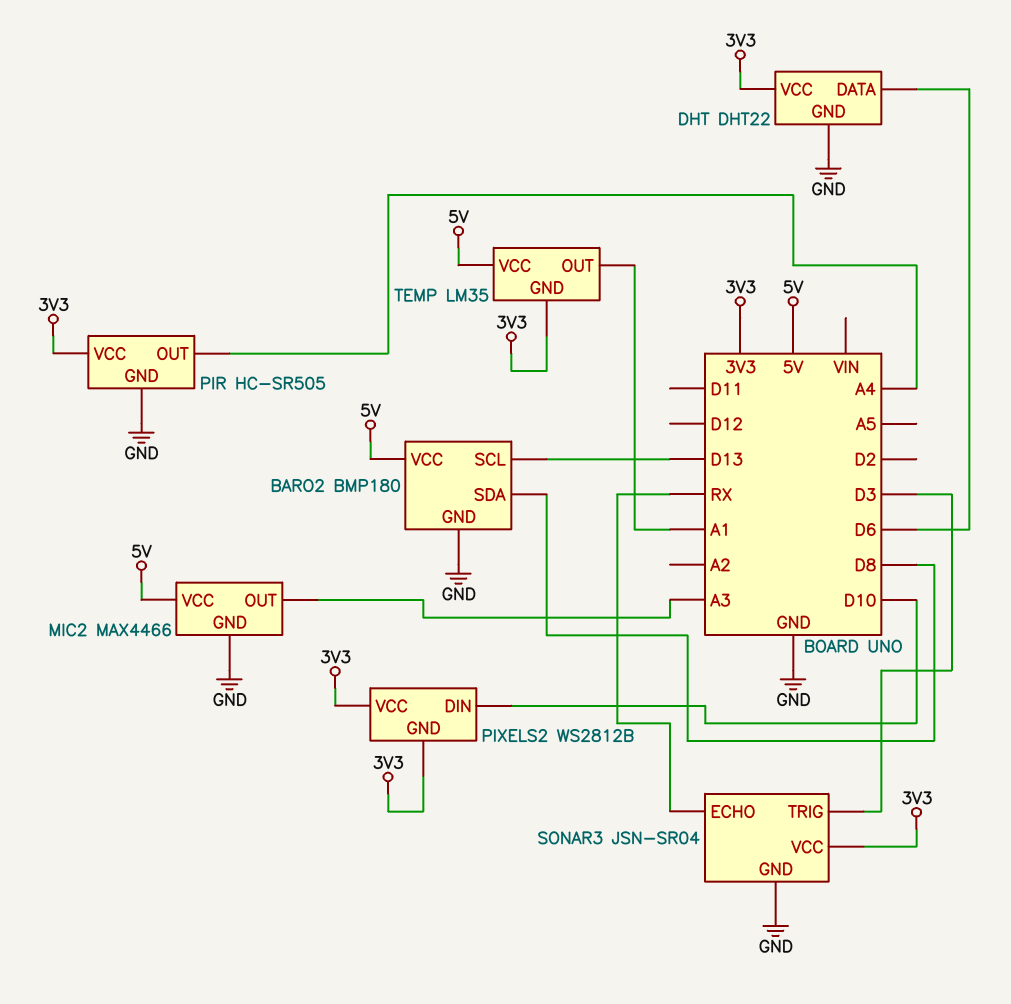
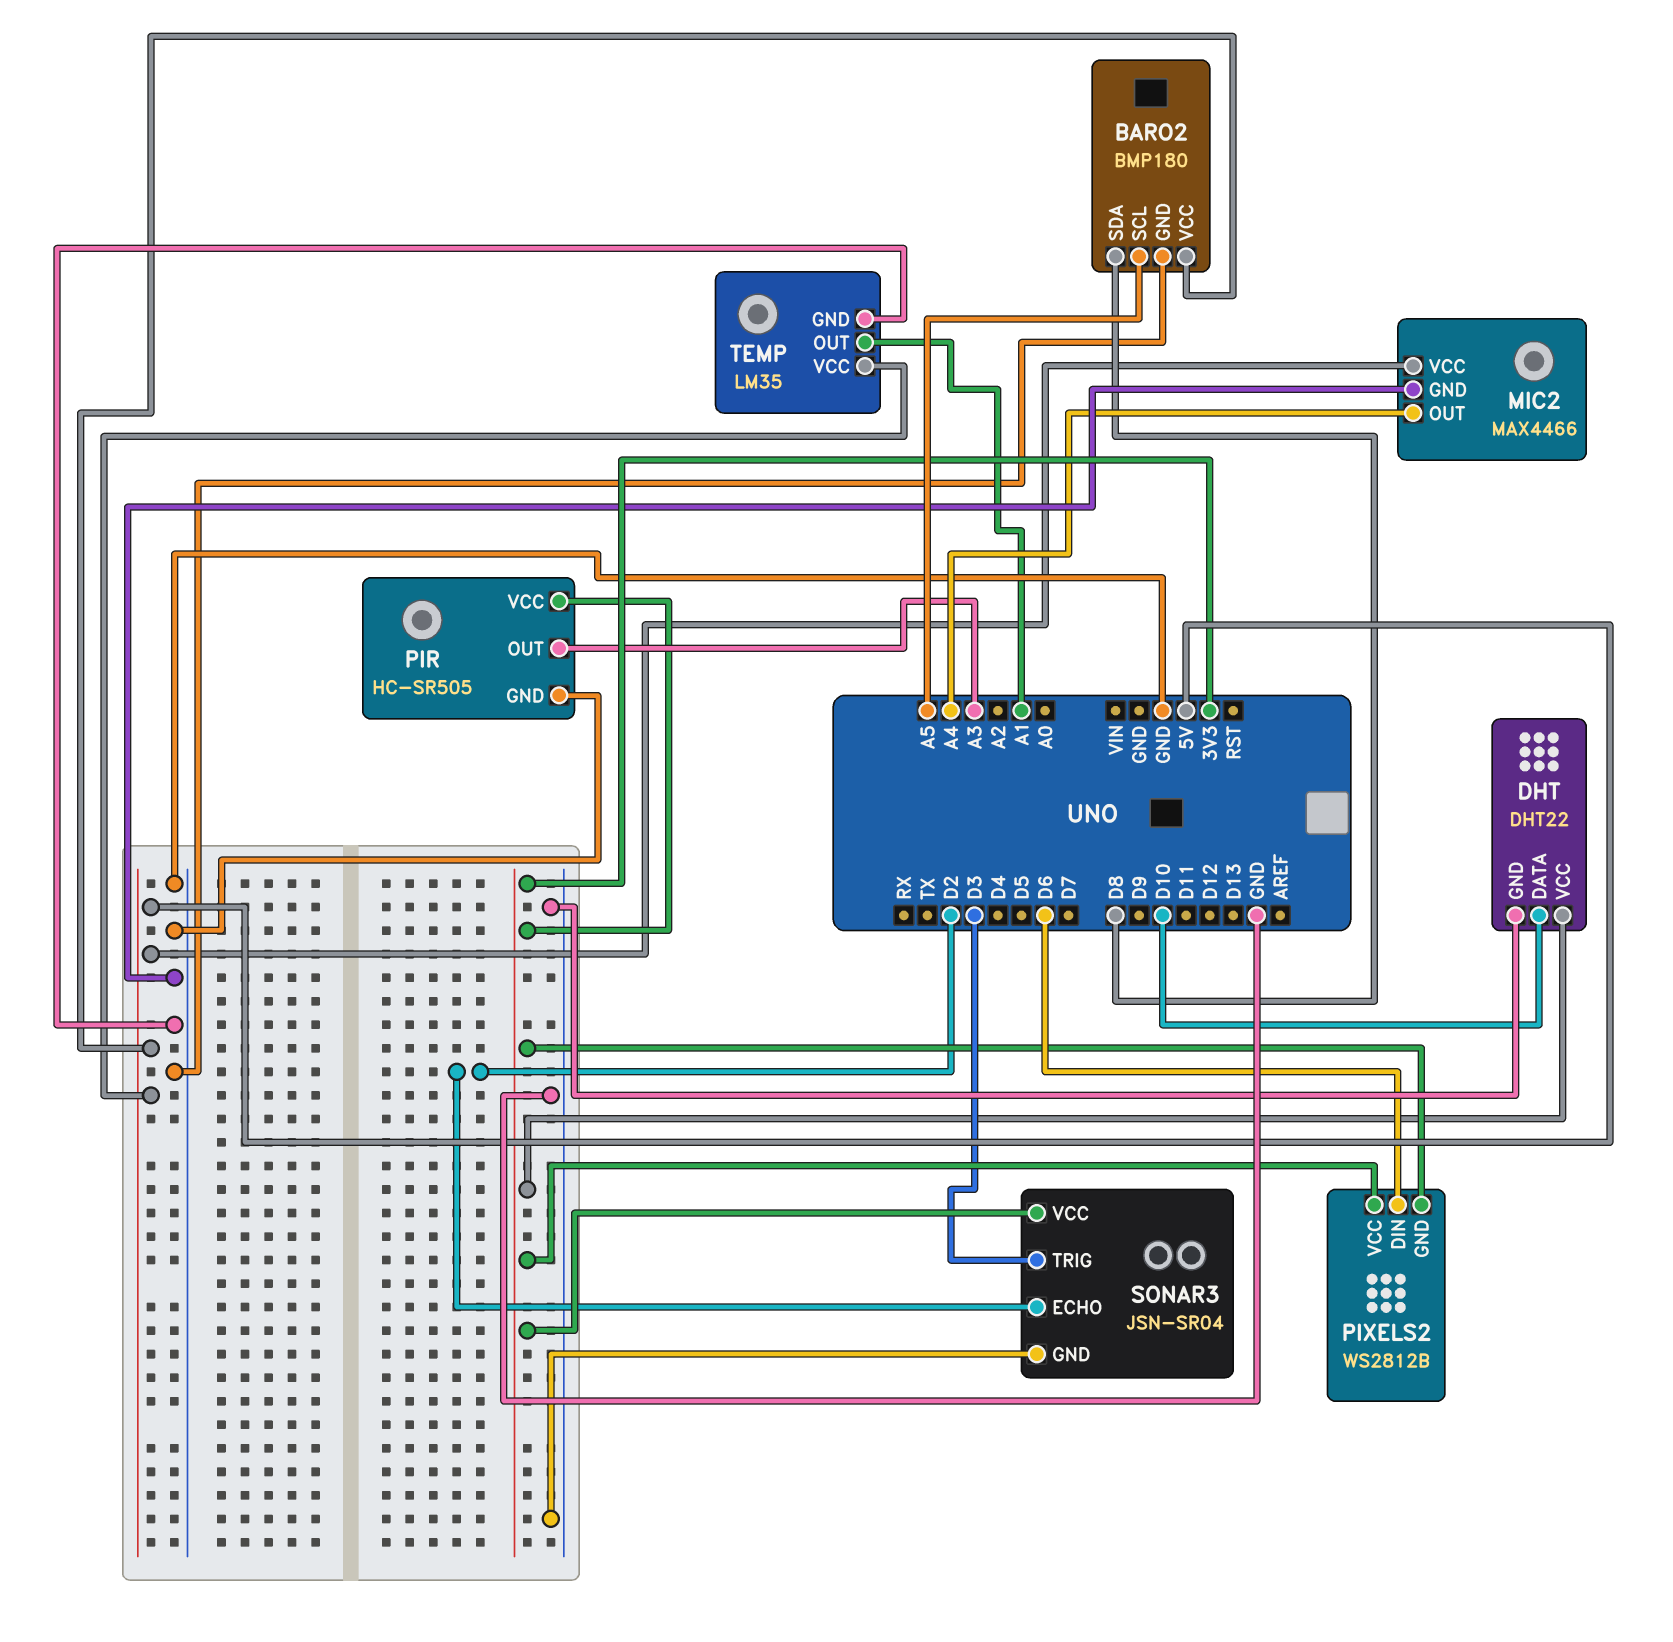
BARO2 pin SCL: D13 -> A5
DHT pin DATA: D6 -> D10
MIC2 pin OUT: A3 -> A4
PIR pin OUT: A4 -> A3
PIXELS2 pin DIN: D10 -> D6
SONAR3 pin ECHO: RX -> D2
TEMP pin GND: 3V3 -> GND

